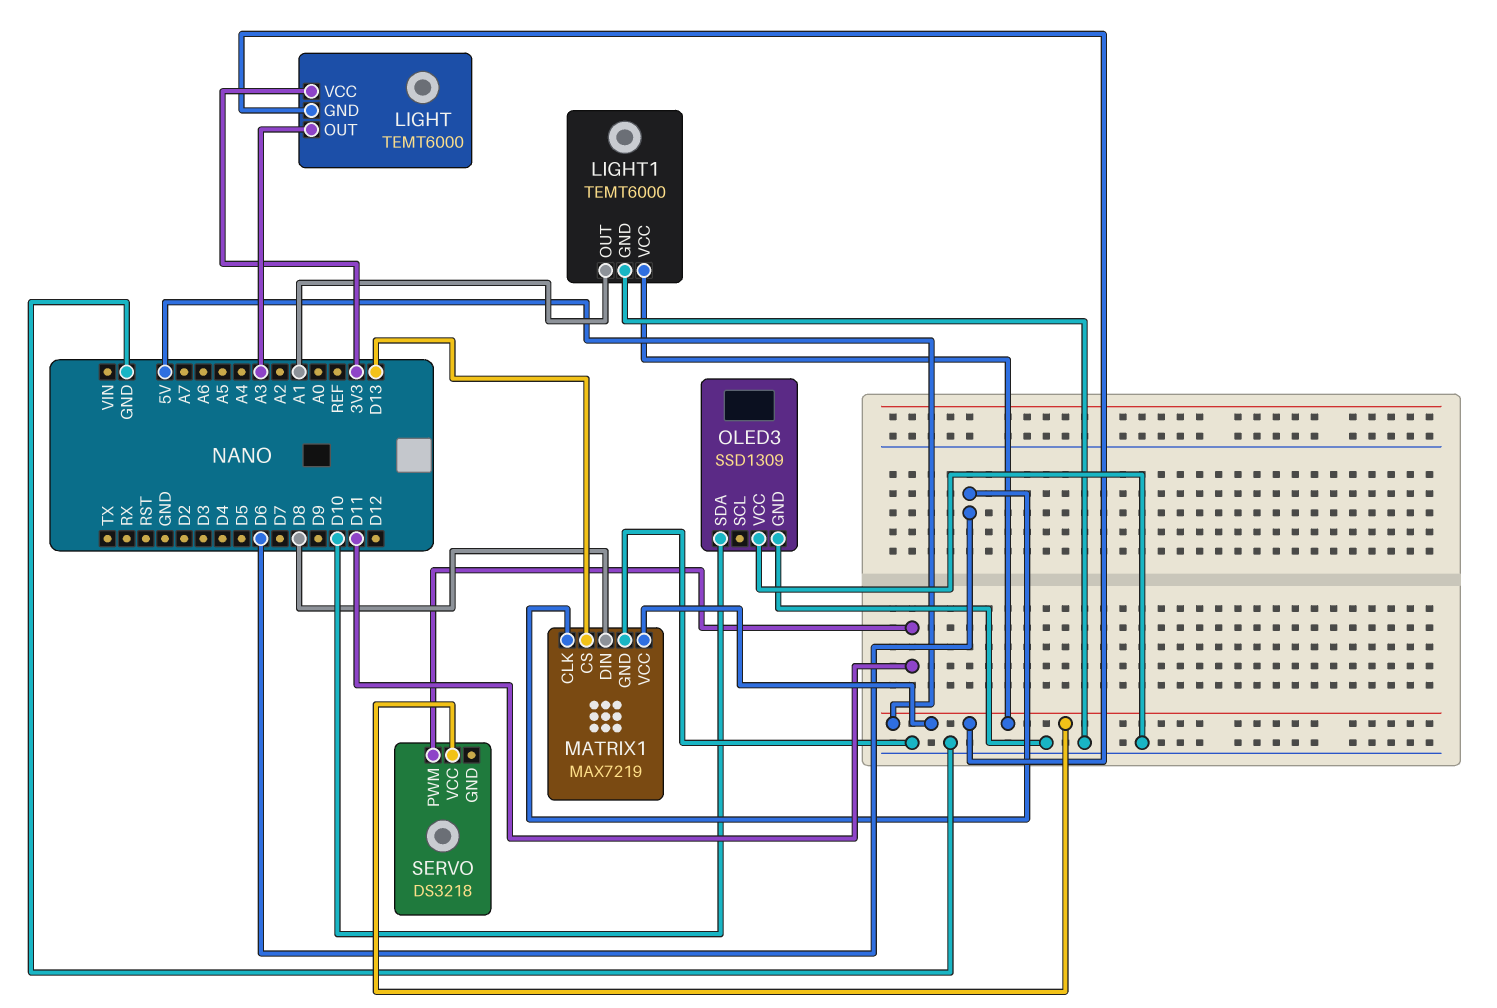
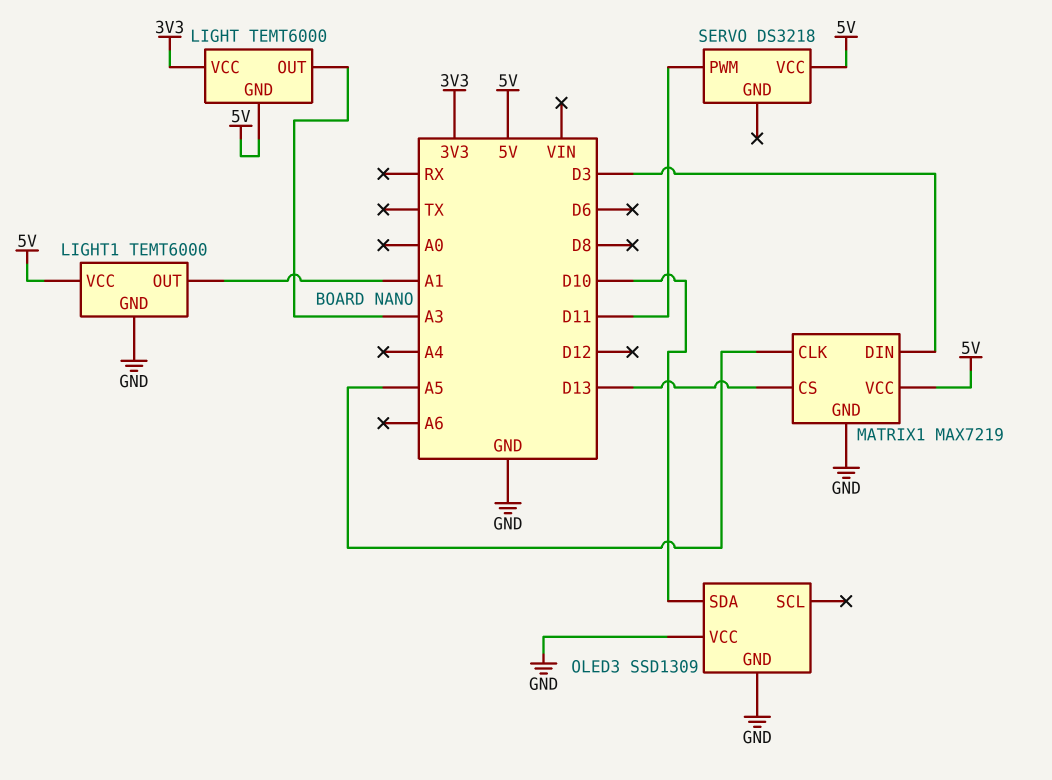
MATRIX1 pin CLK: D6 -> A5
MATRIX1 pin DIN: D8 -> D3

